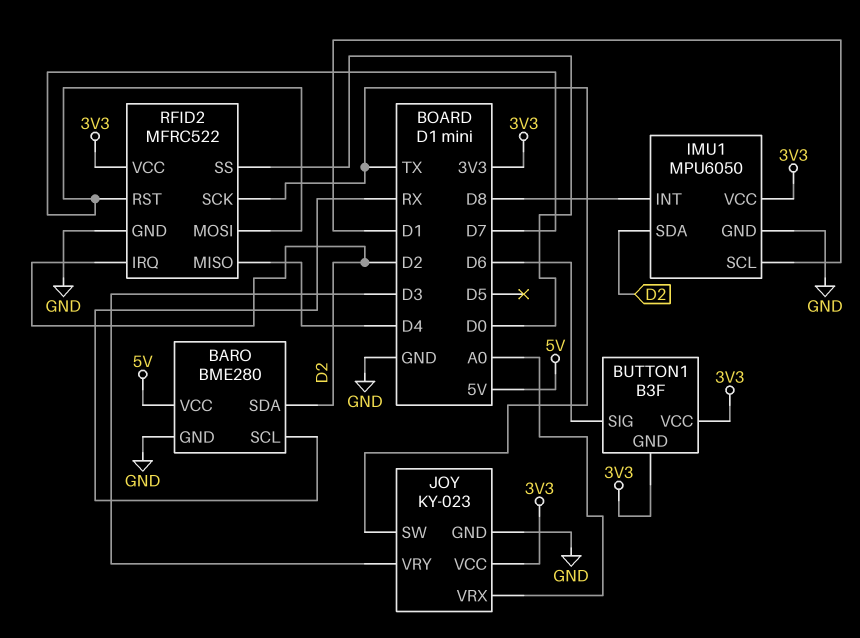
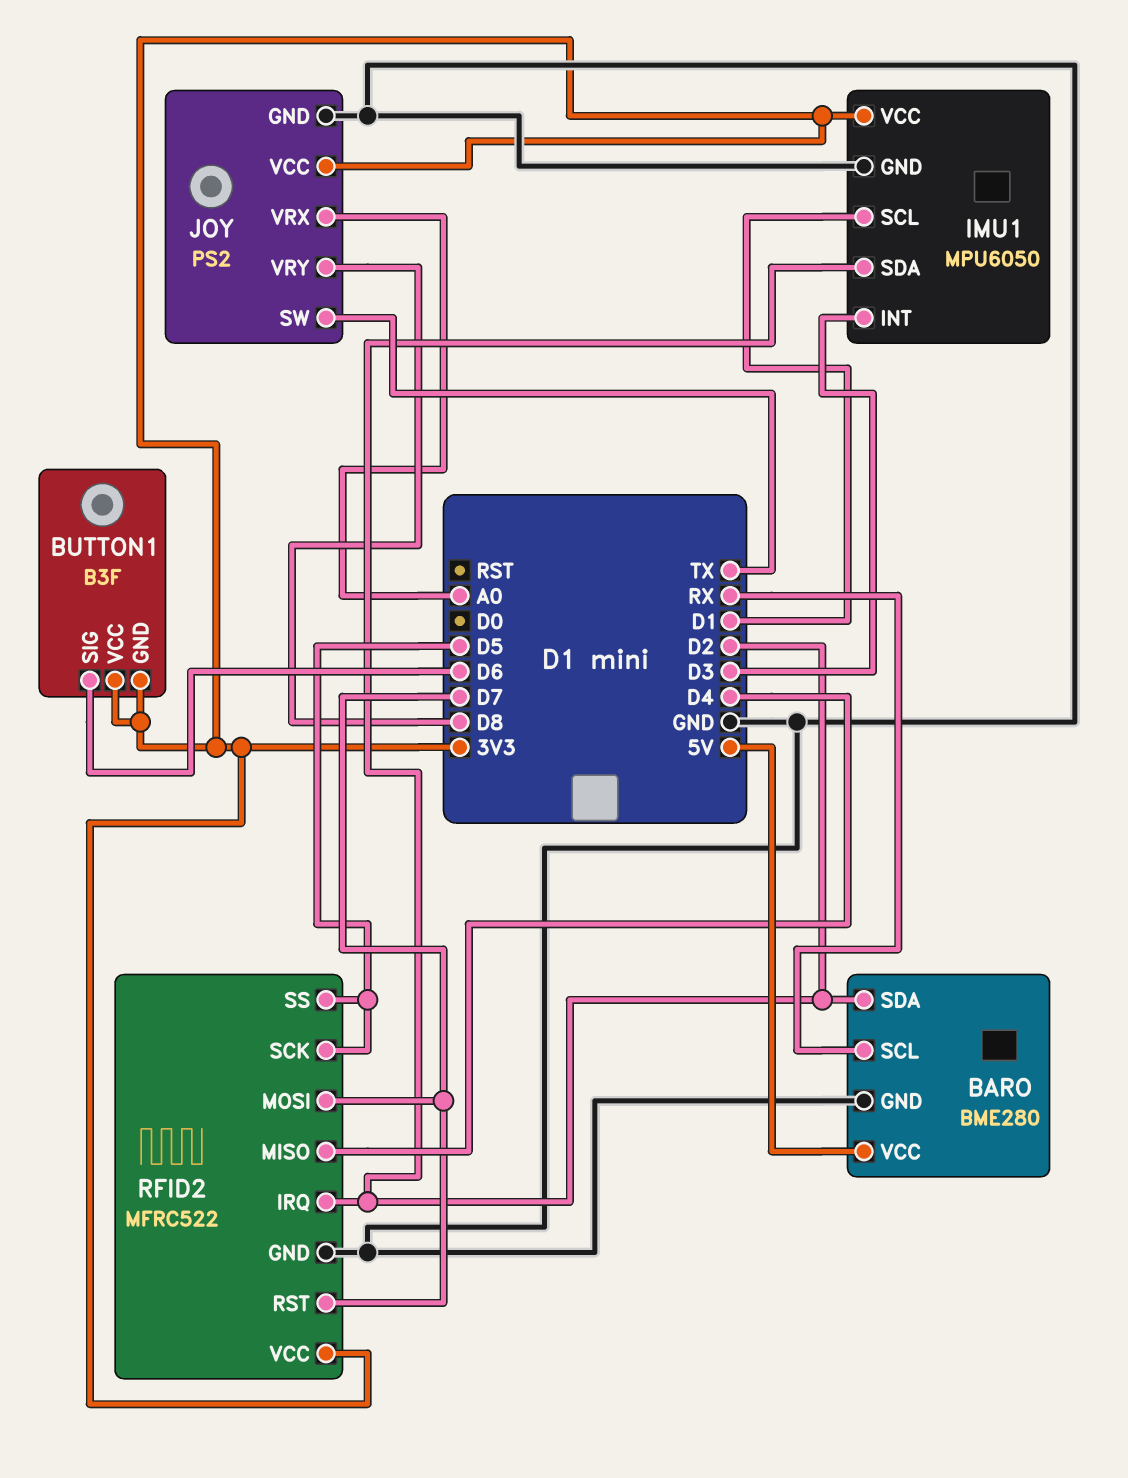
IMU1 pin INT: D8 -> D3
JOY: KY-023 -> PS2
JOY pin VRY: D3 -> D8
RFID2 pin SCK: TX -> D5
RFID2 pin SS: D0 -> D5

